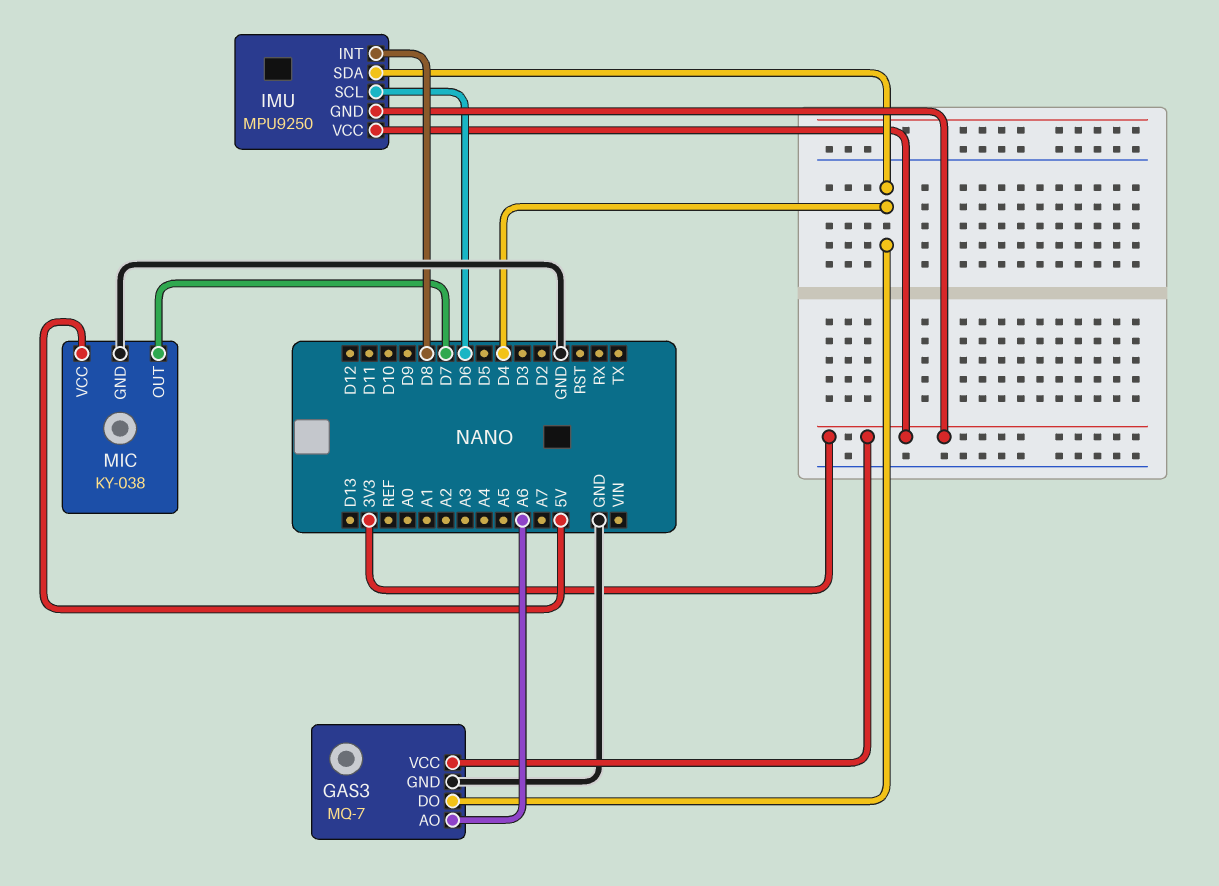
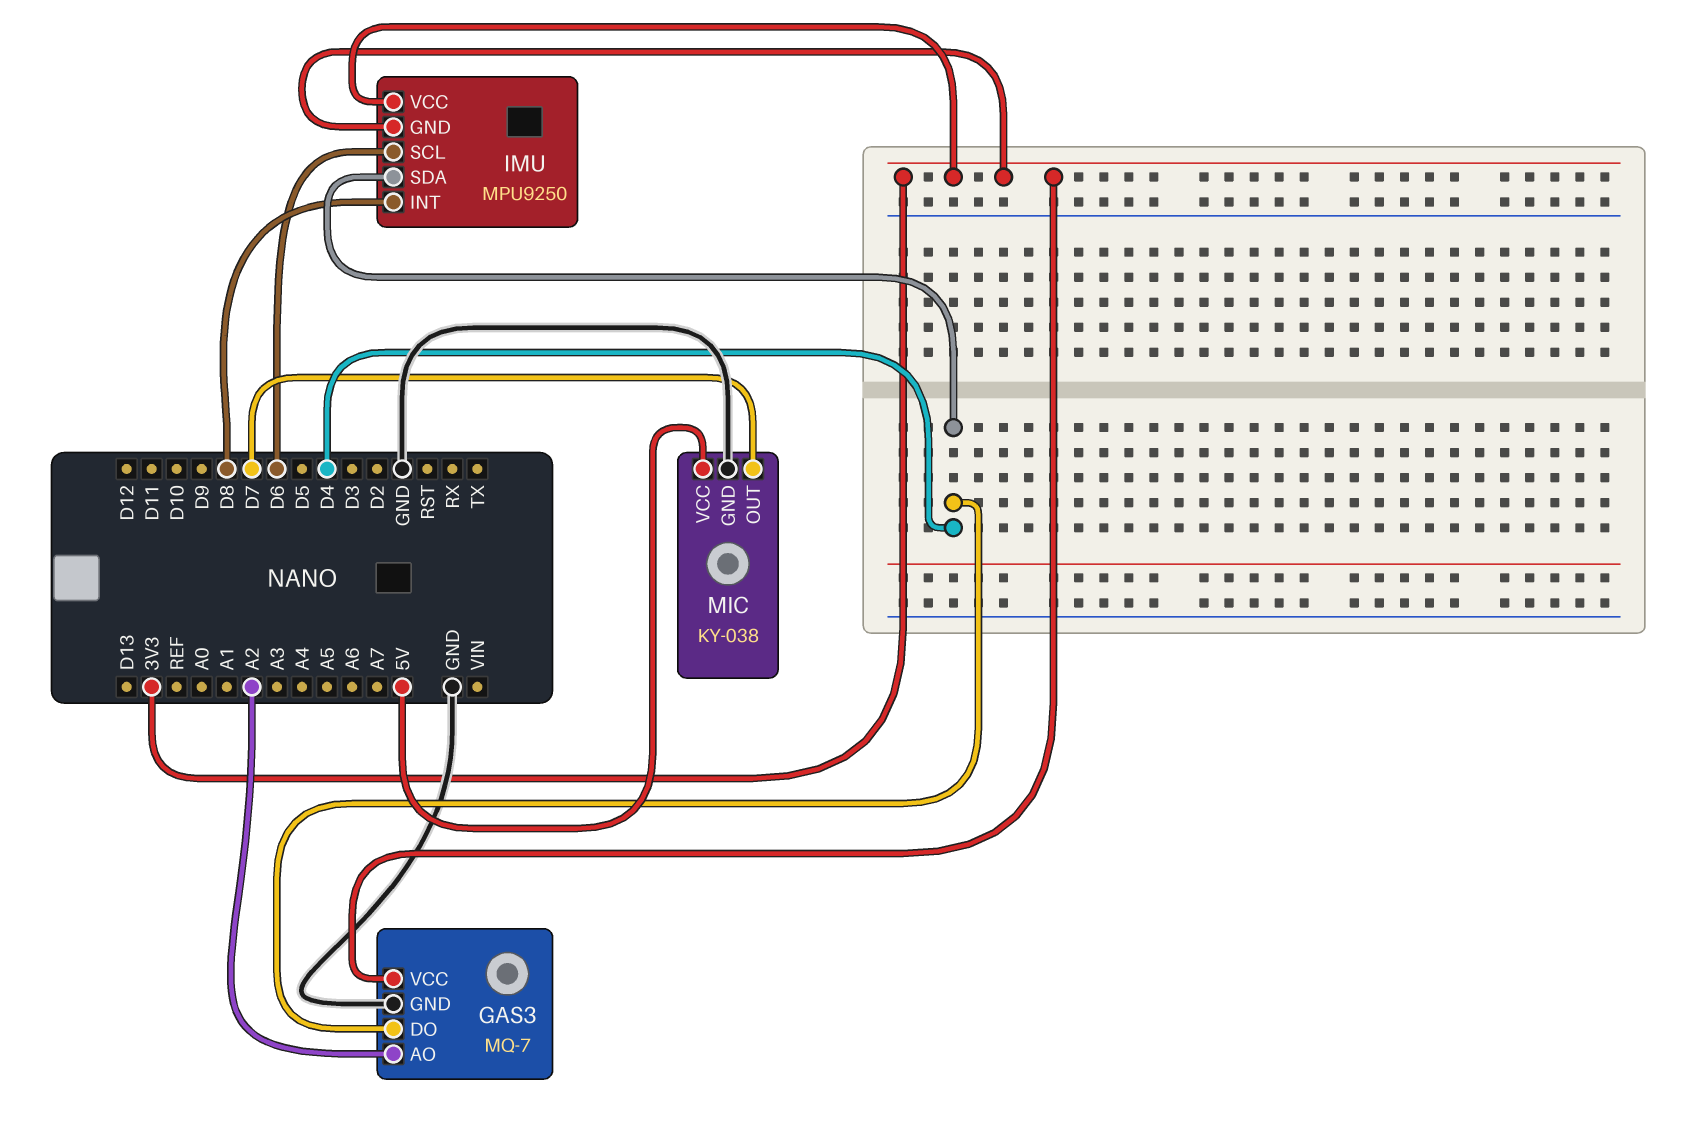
GAS3 pin AO: A6 -> A2

